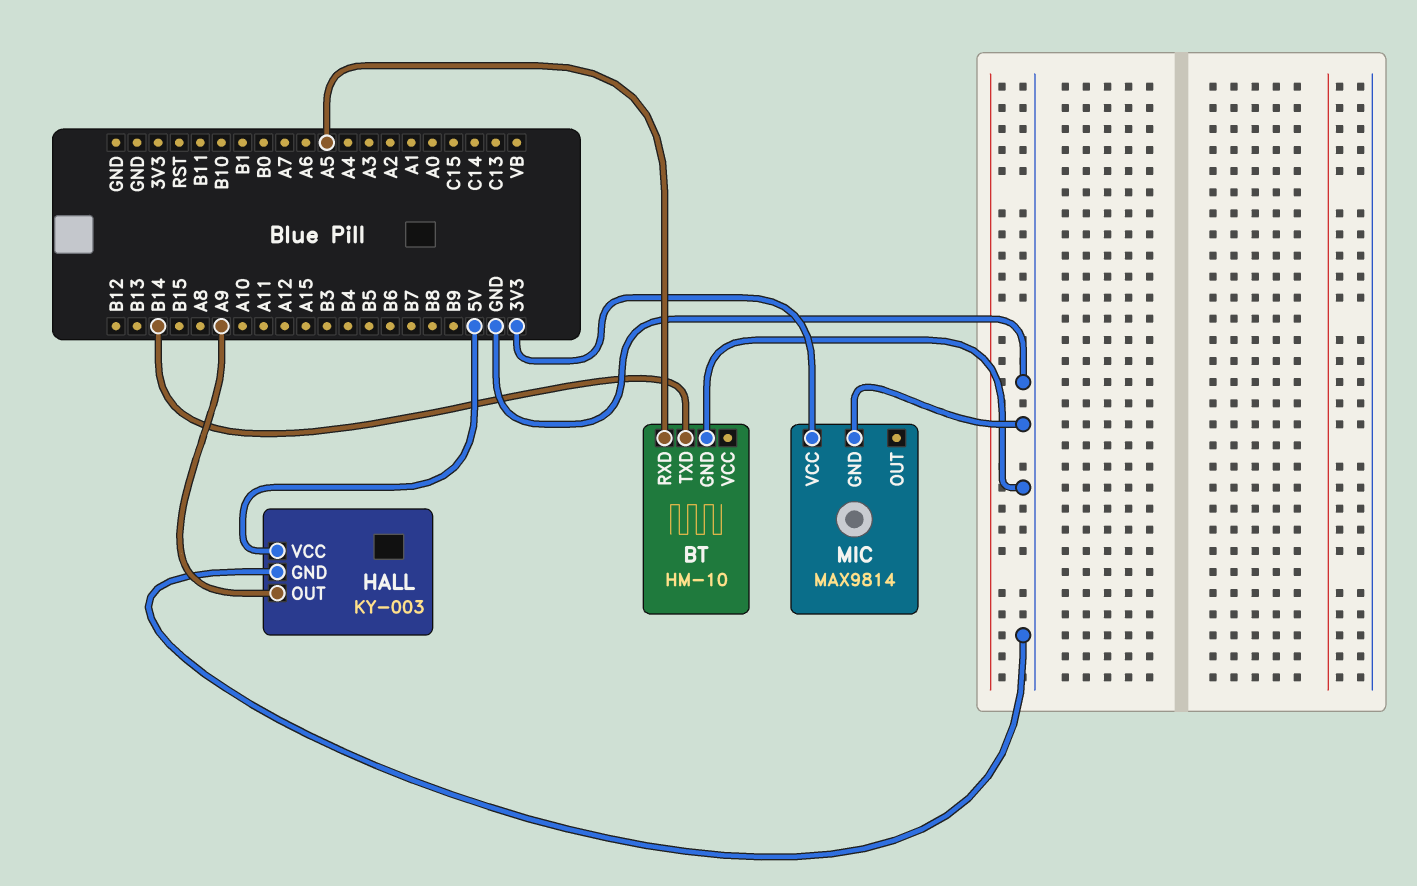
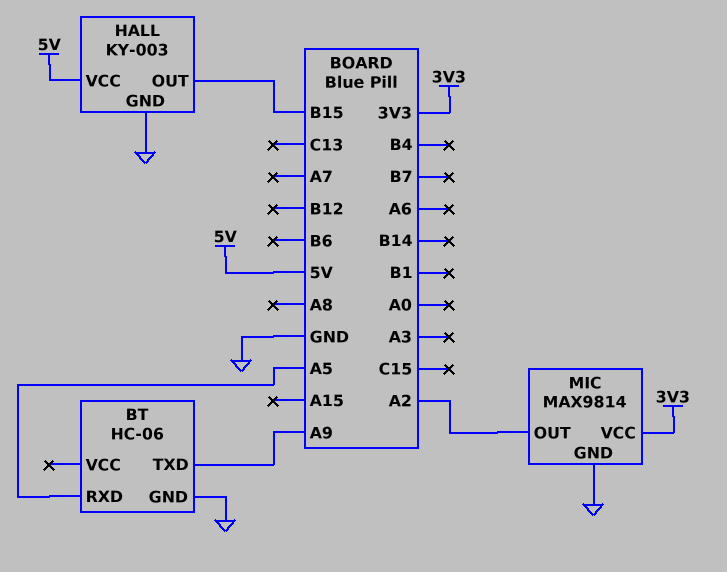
BT: HM-10 -> HC-06
BT pin TXD: B14 -> A9
HALL pin OUT: A9 -> B15
MIC pin OUT: none -> A2

